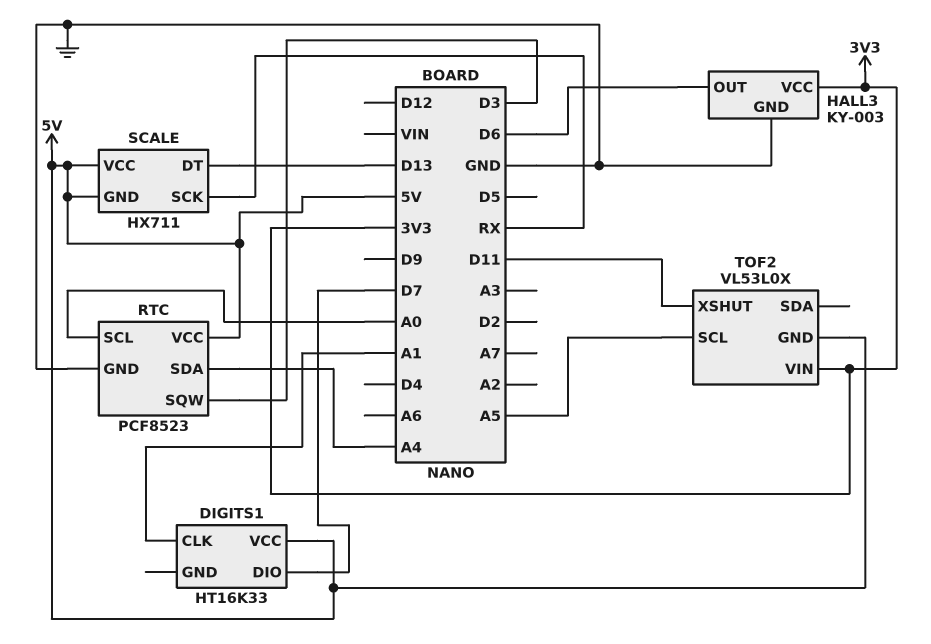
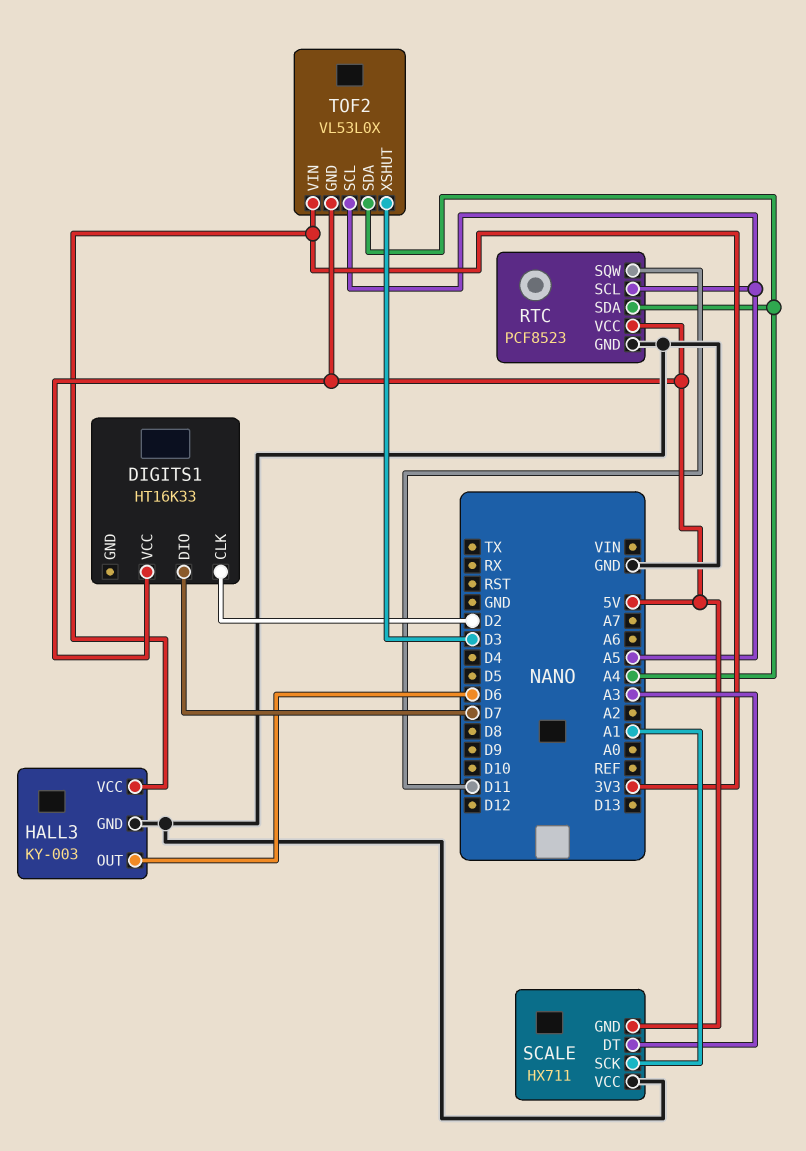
DIGITS1 pin CLK: A1 -> D2
RTC pin SCL: A0 -> A5
RTC pin SQW: D3 -> D11
SCALE pin DT: D13 -> A3
SCALE pin SCK: RX -> A1
SCALE pin VCC: 5V -> GND
TOF2 pin SDA: none -> A4
TOF2 pin XSHUT: D11 -> D3

